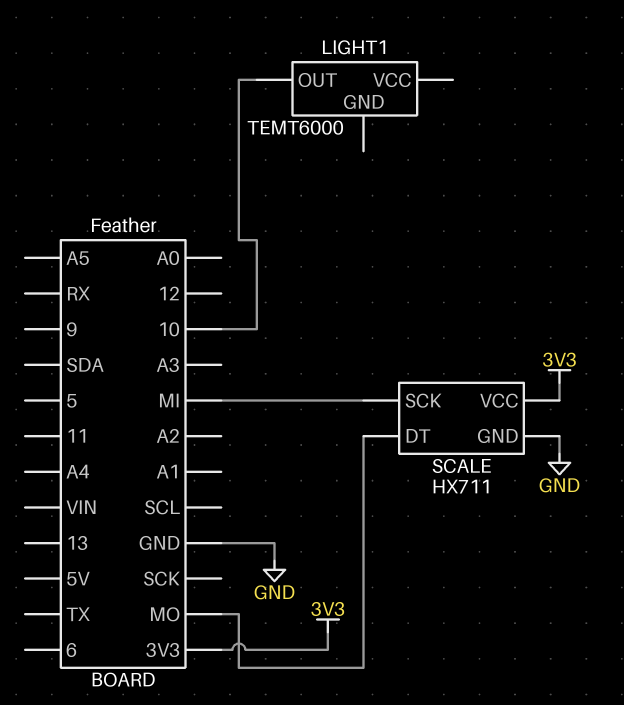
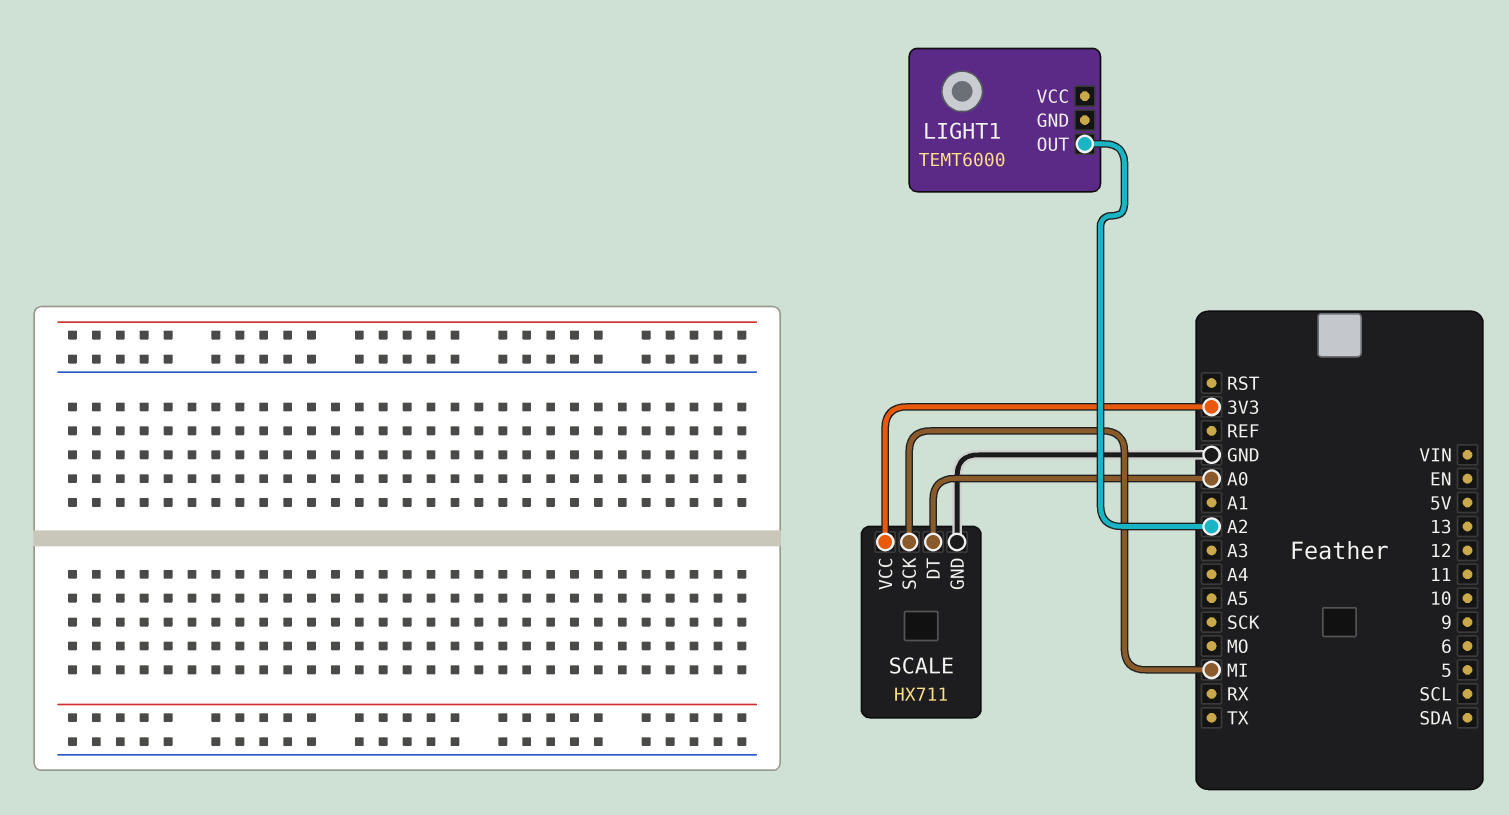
LIGHT1 pin OUT: 10 -> A2
SCALE pin DT: MO -> A0

